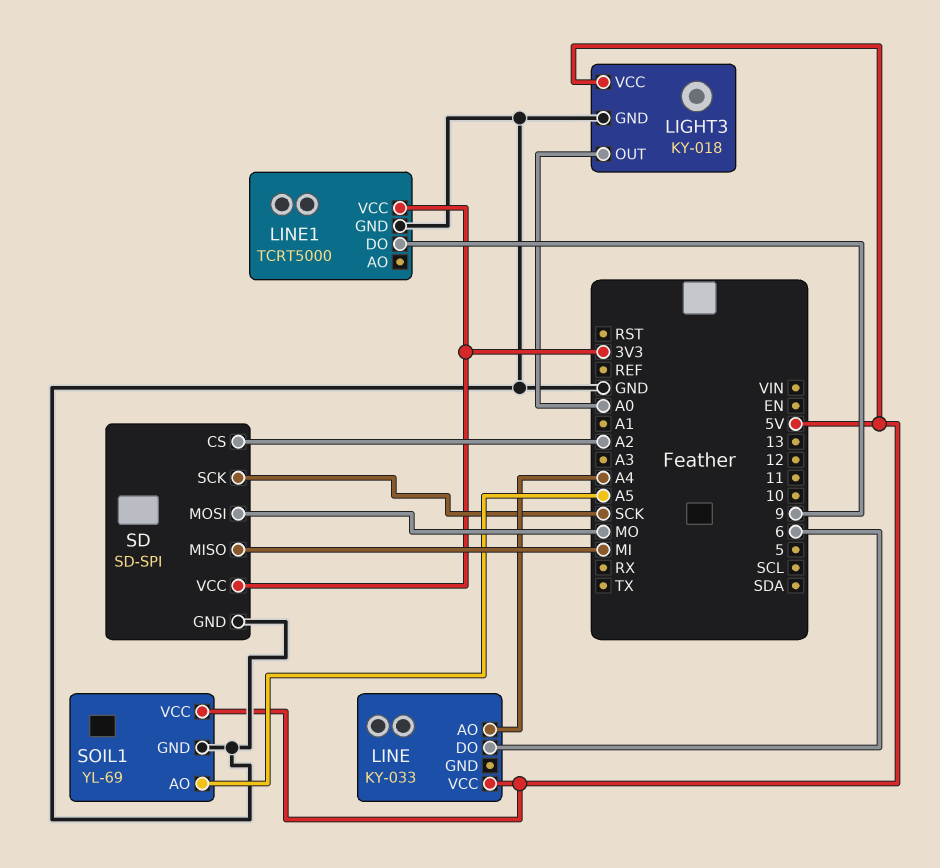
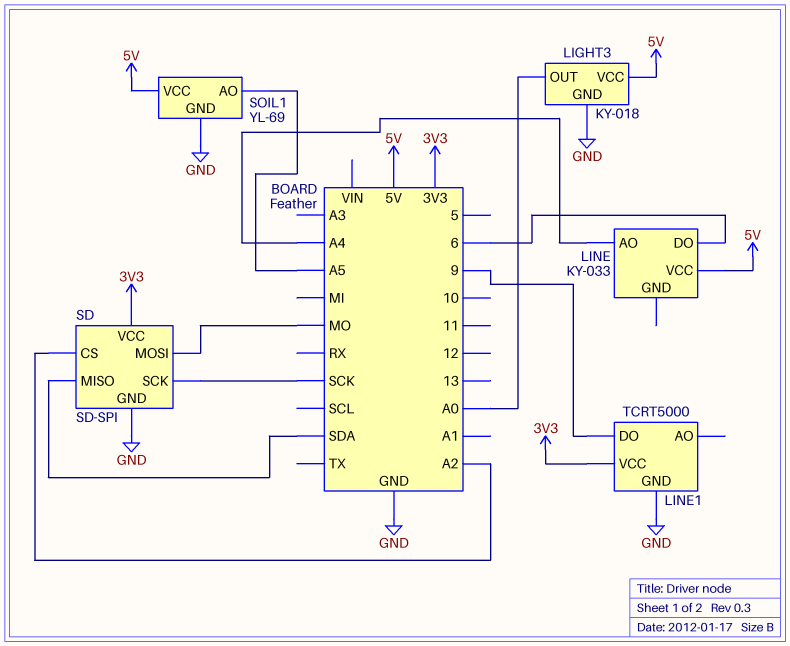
SD pin MISO: MI -> SDA

